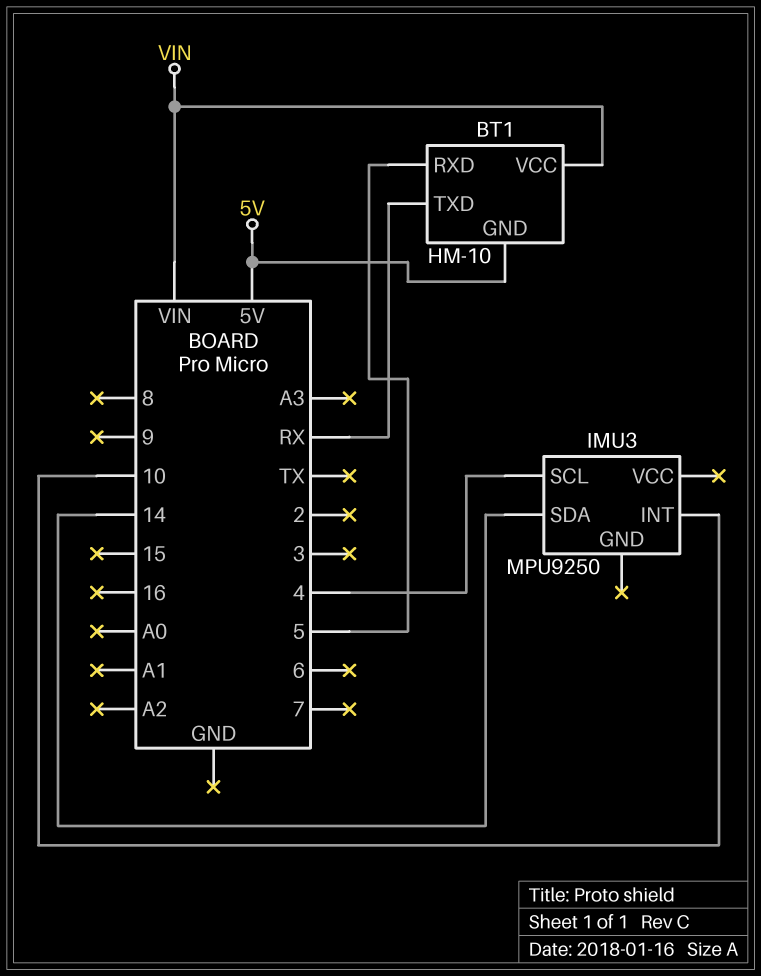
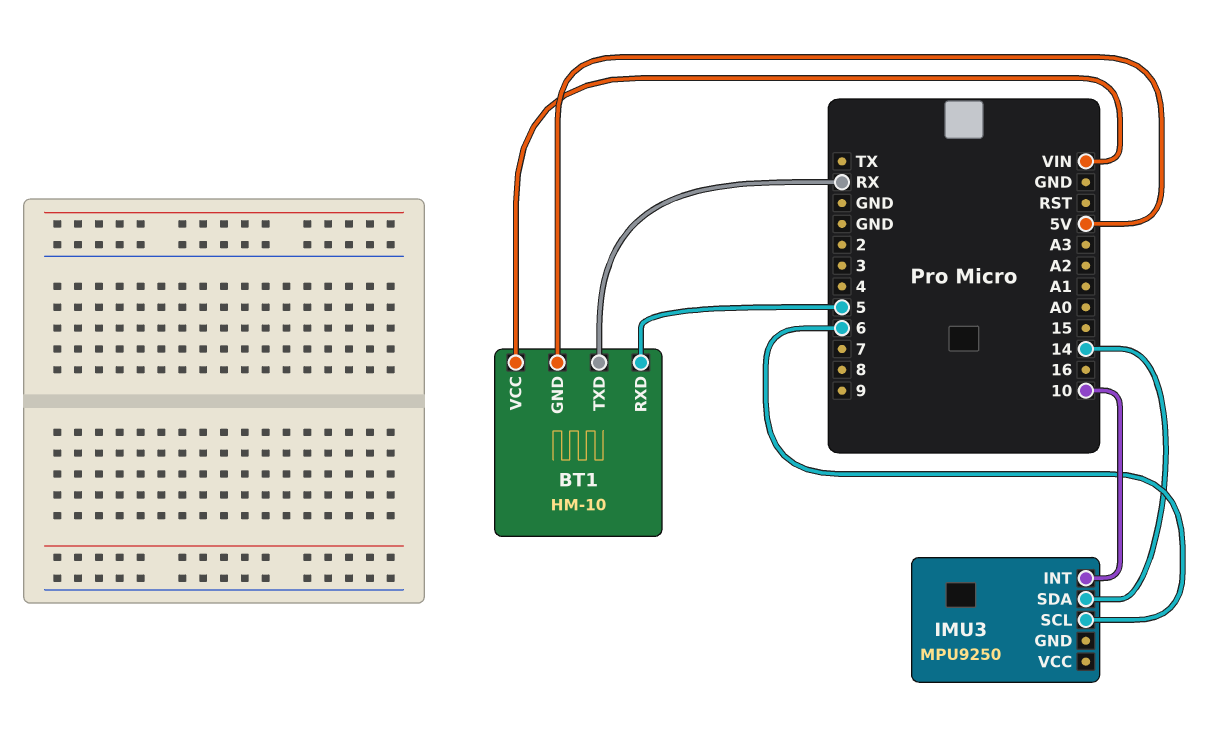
IMU3 pin SCL: 4 -> 6

